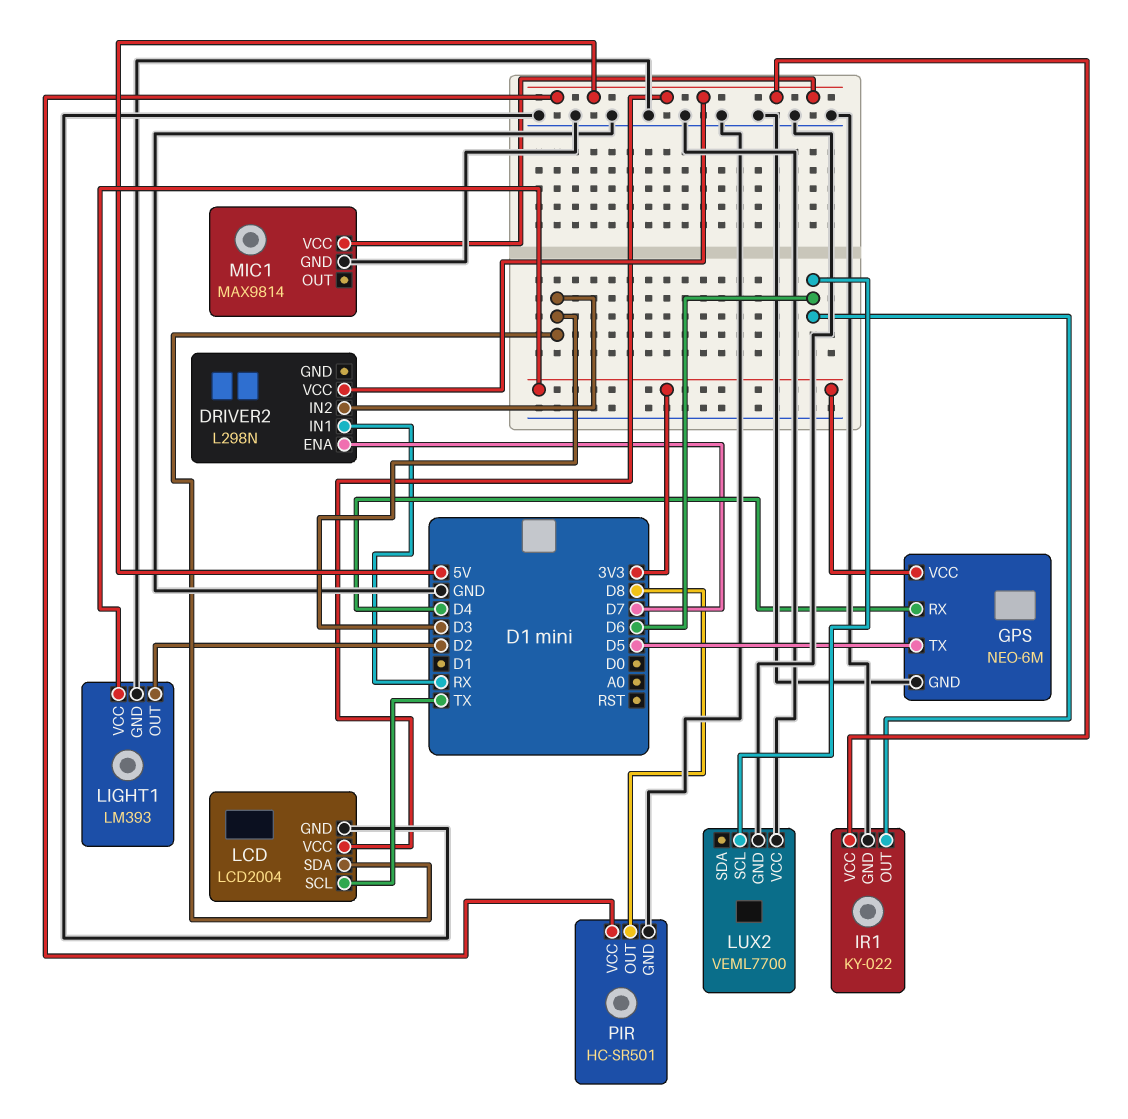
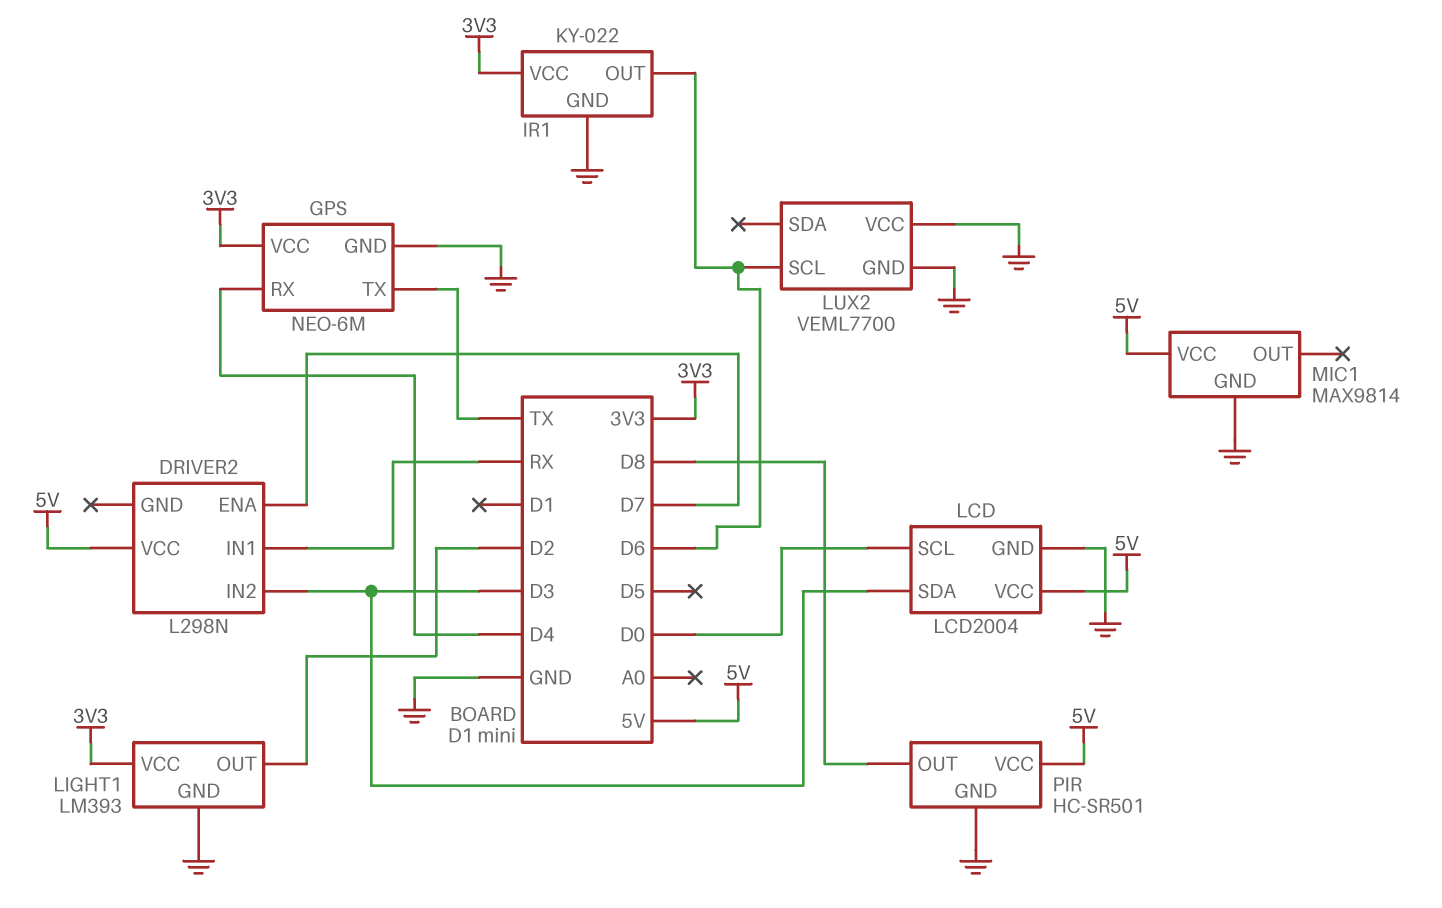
GPS pin TX: D5 -> TX
IR1 pin VCC: 5V -> 3V3
LCD pin SCL: TX -> D0

